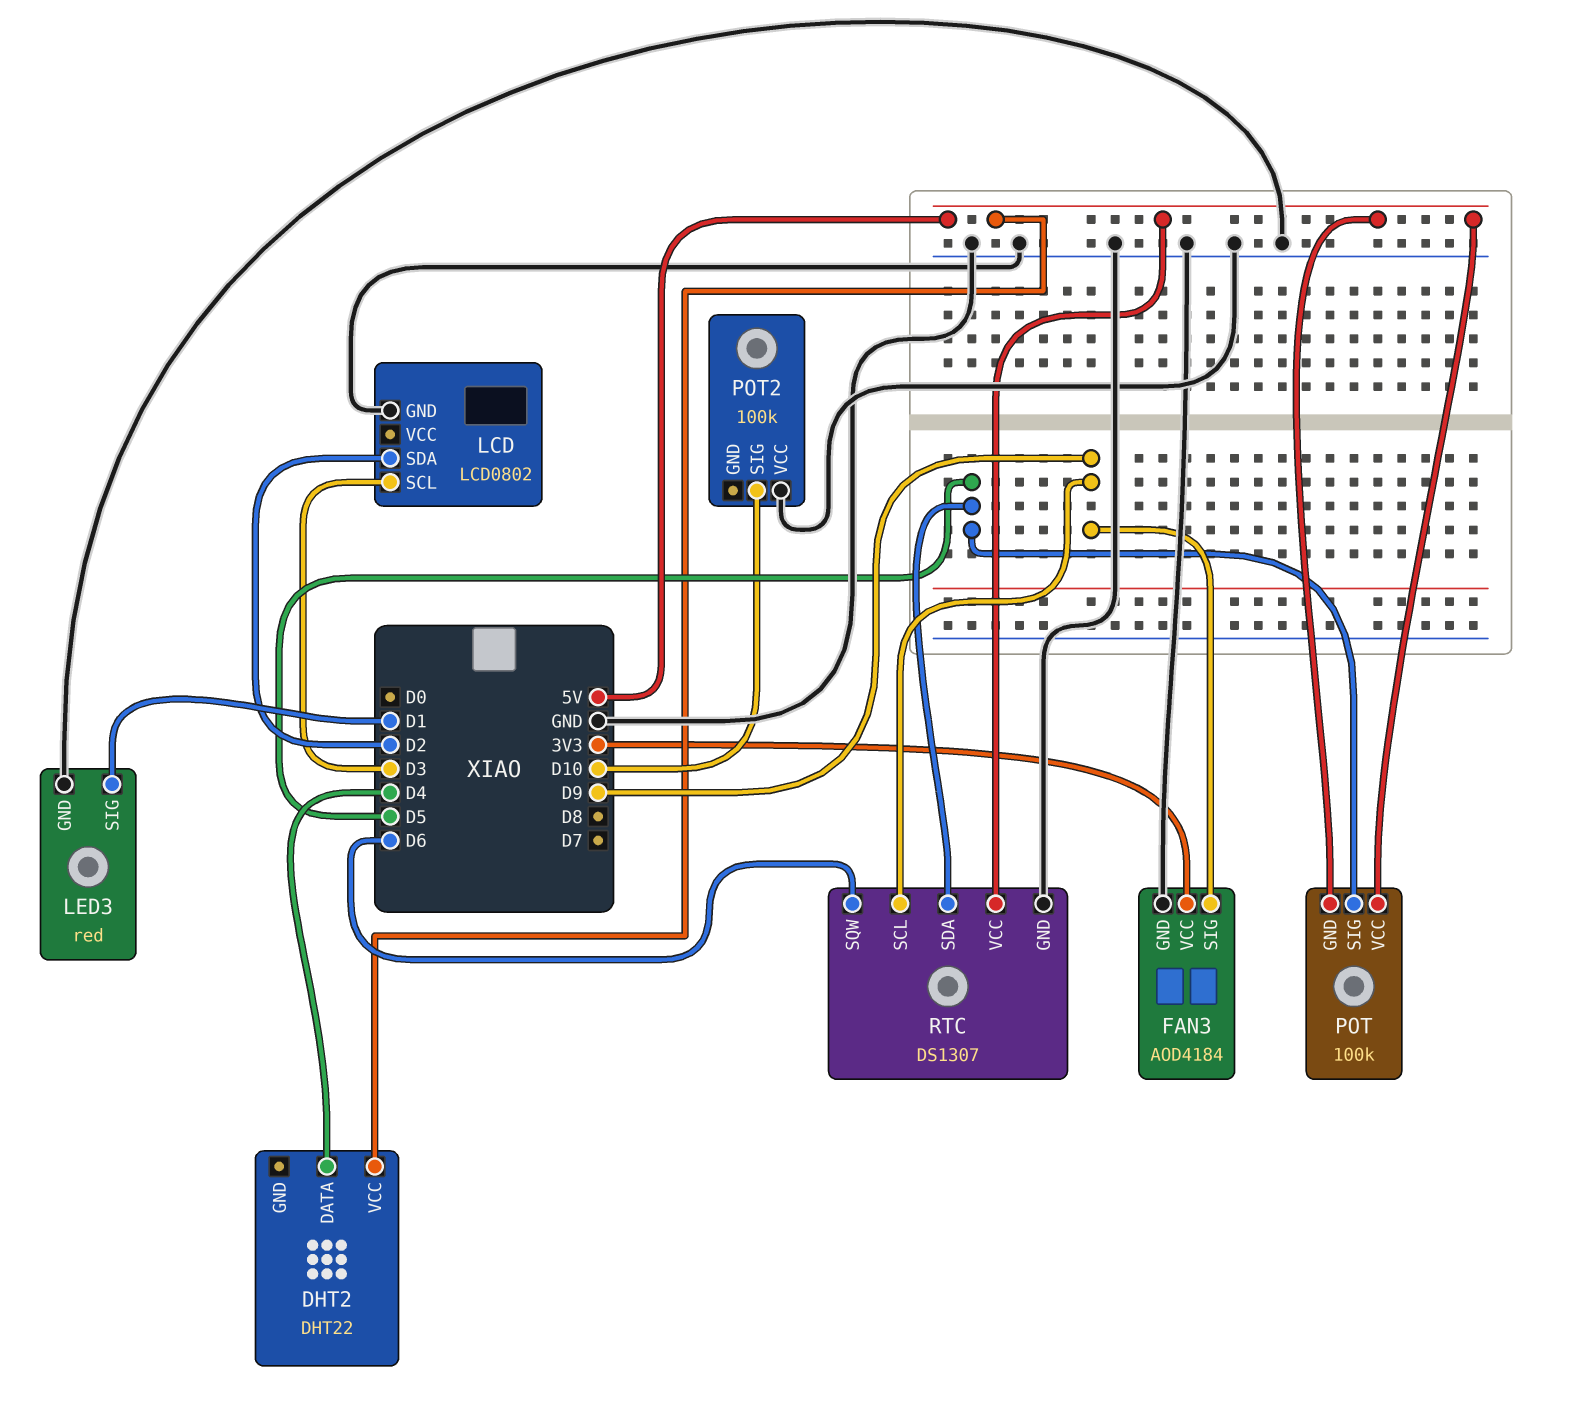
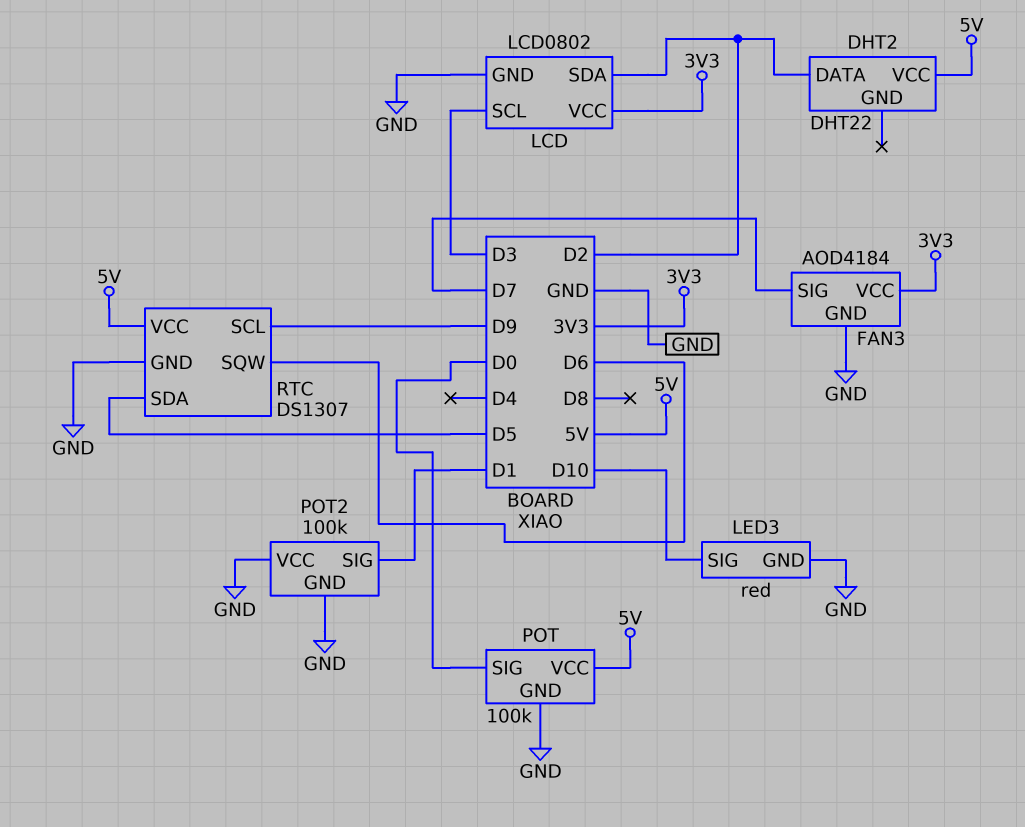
DHT2 pin DATA: D4 -> D2
FAN3 pin SIG: D9 -> D7
LCD pin VCC: none -> 3V3
LED3 pin SIG: D1 -> D10
POT pin GND: 5V -> GND
POT pin SIG: D5 -> D0
POT2 pin GND: none -> GND
POT2 pin SIG: D10 -> D1

